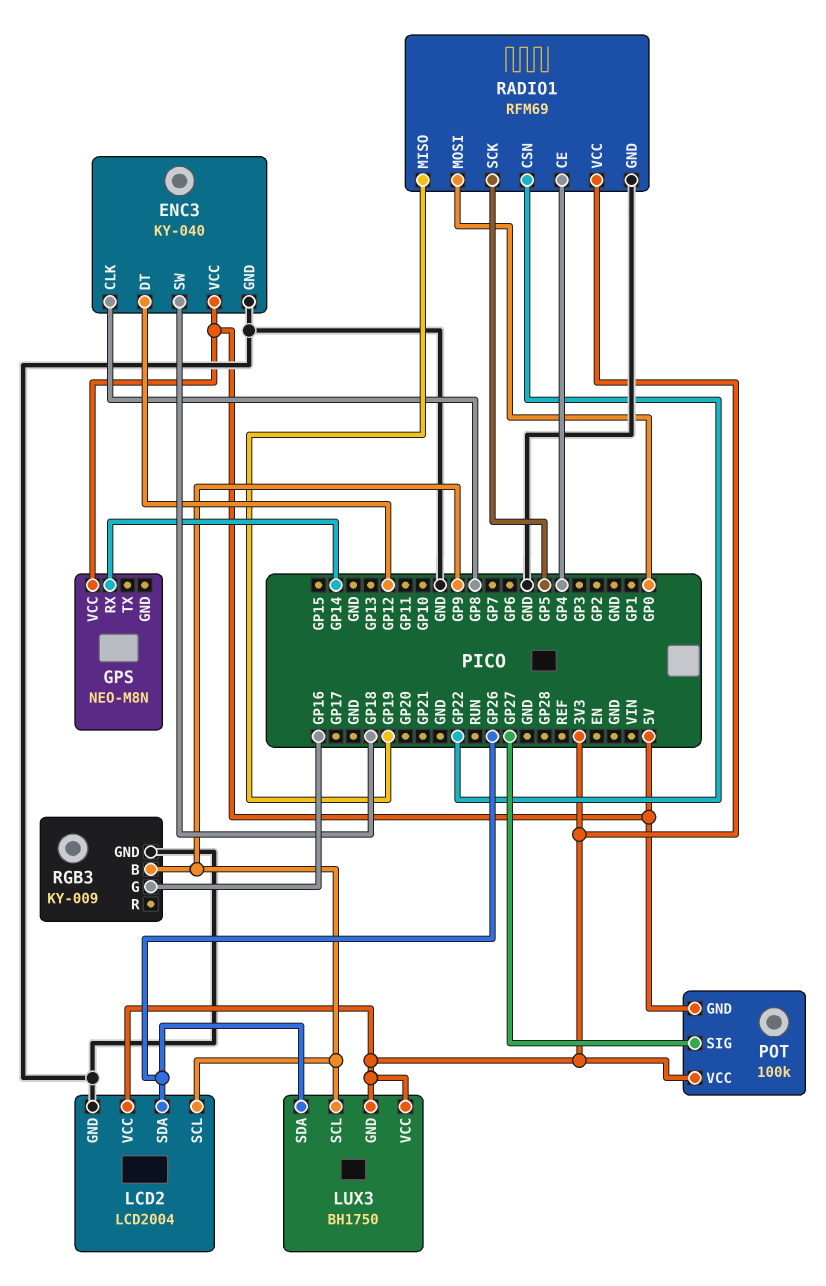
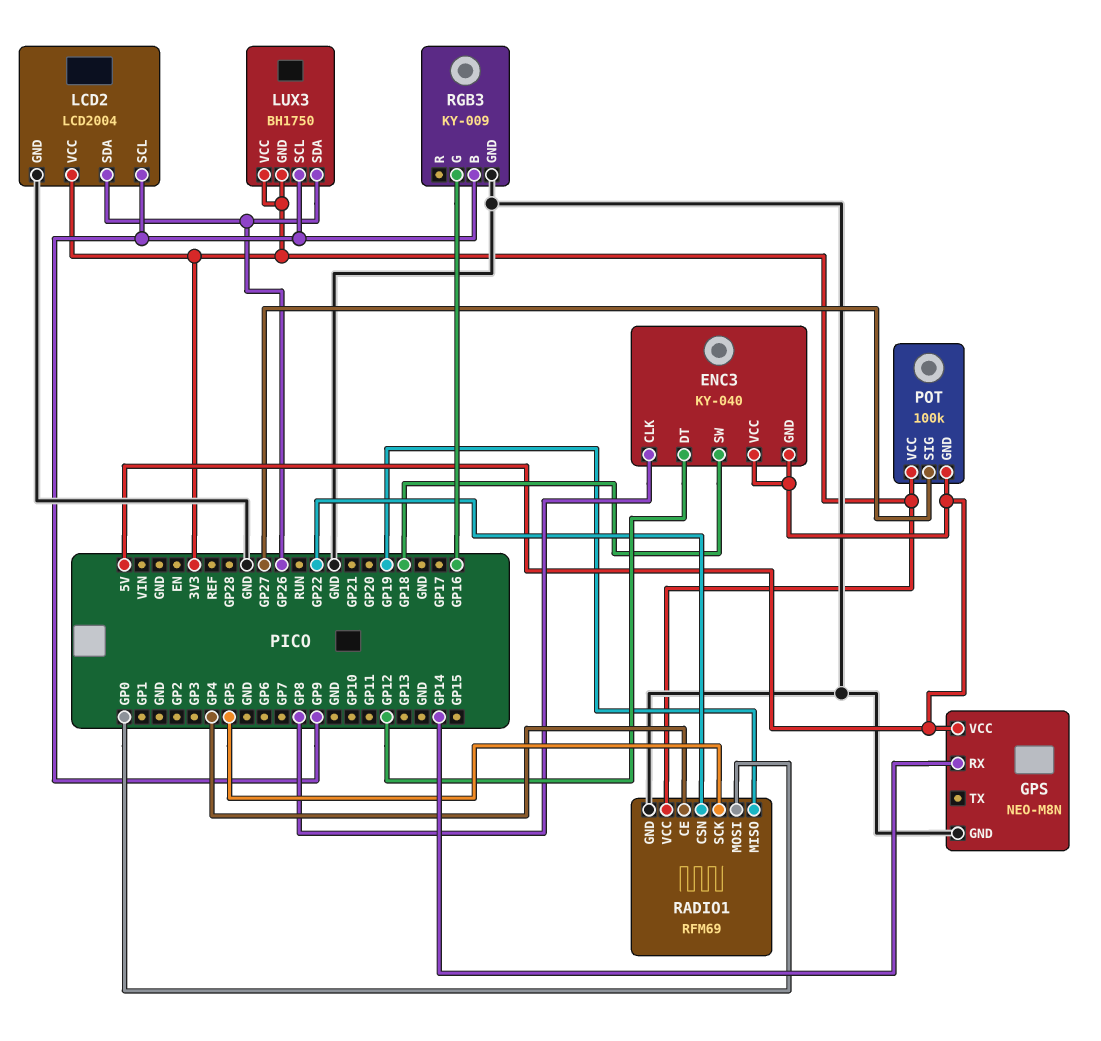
ENC3 pin GND: GND -> 5V
GPS pin GND: none -> GND

